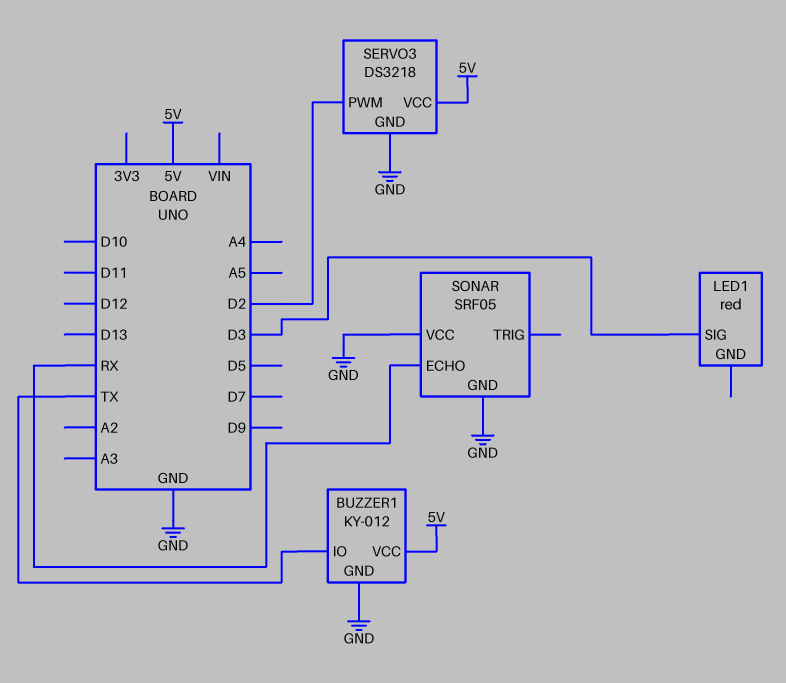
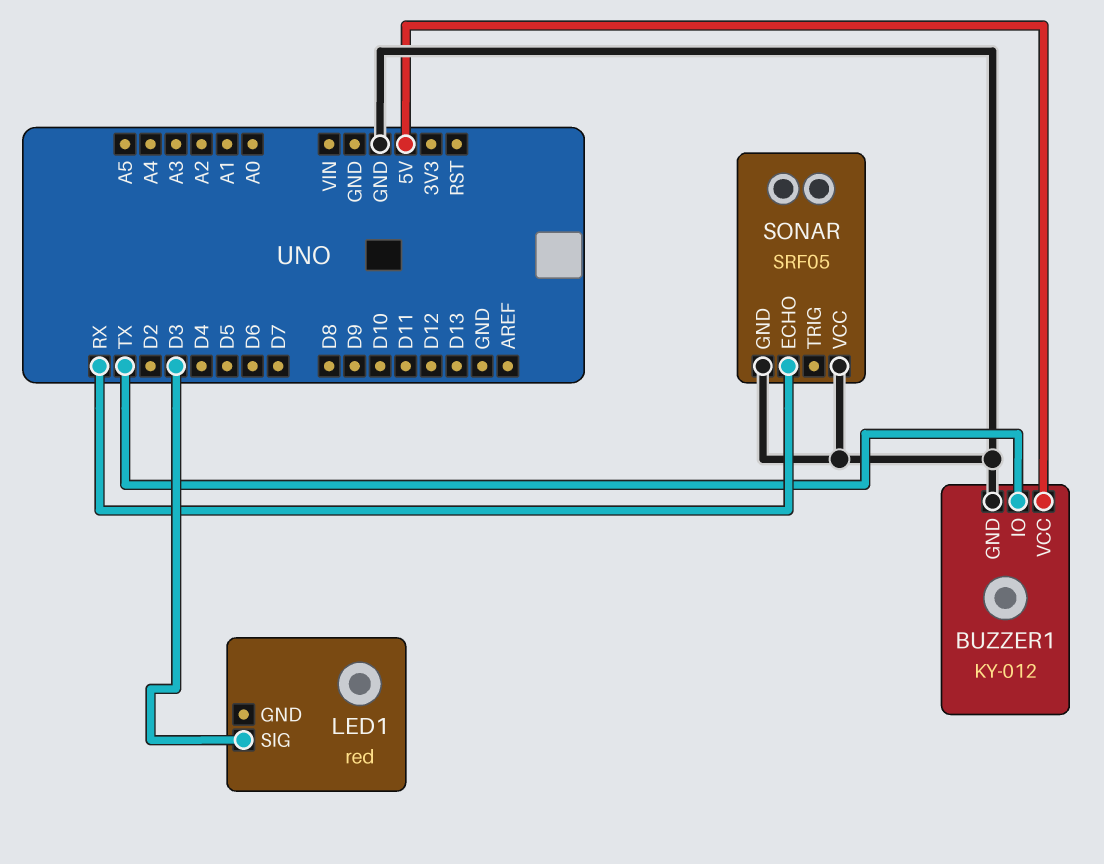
SERVO3: DS3218 -> none
SERVO3 pin GND: GND -> none
SERVO3 pin PWM: D2 -> none
SERVO3 pin VCC: 5V -> none

